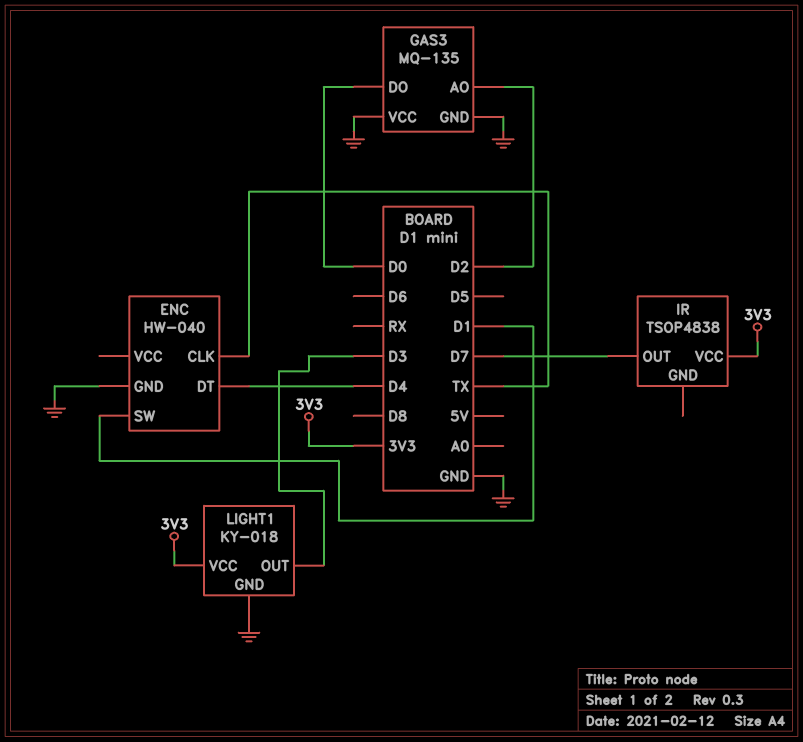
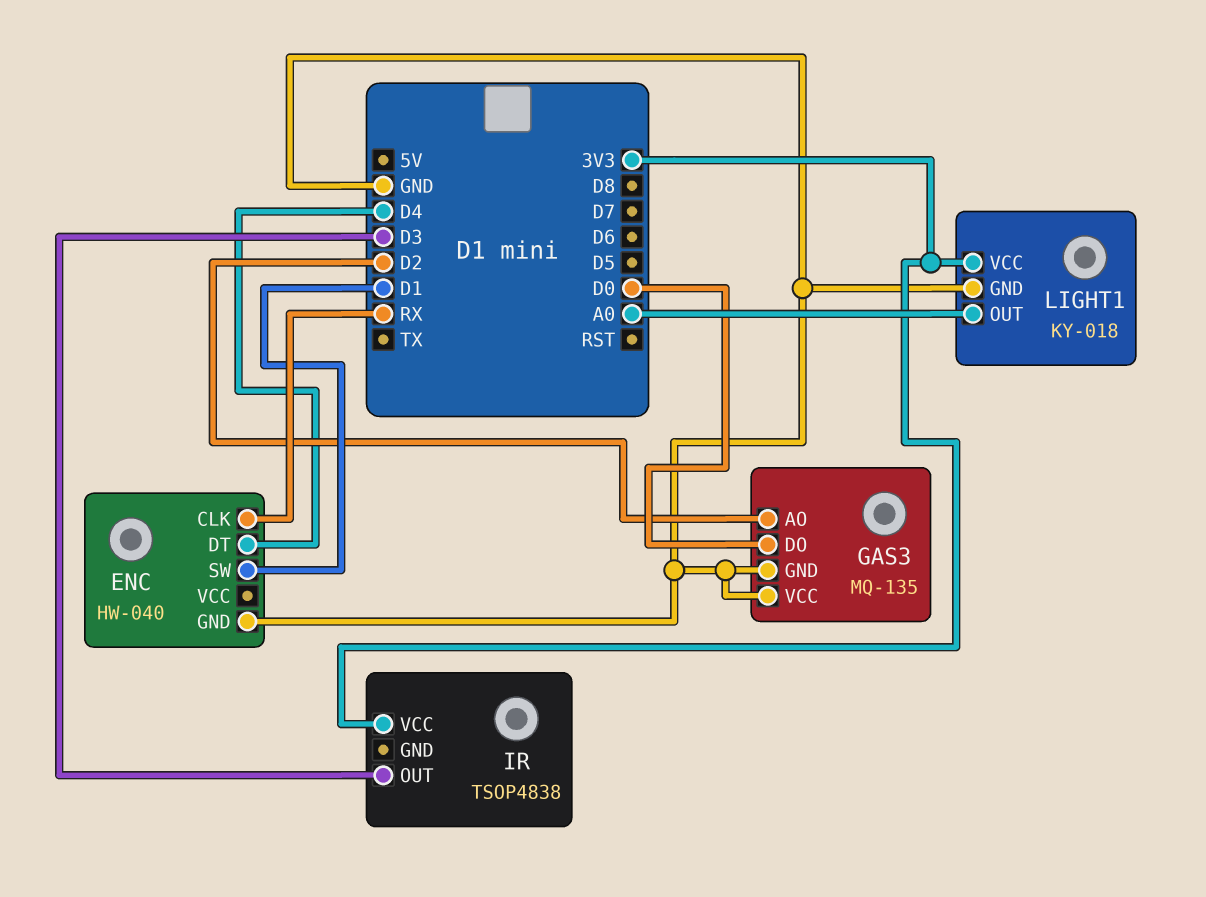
ENC pin CLK: TX -> RX
IR pin OUT: D7 -> D3
LIGHT1 pin OUT: D3 -> A0

